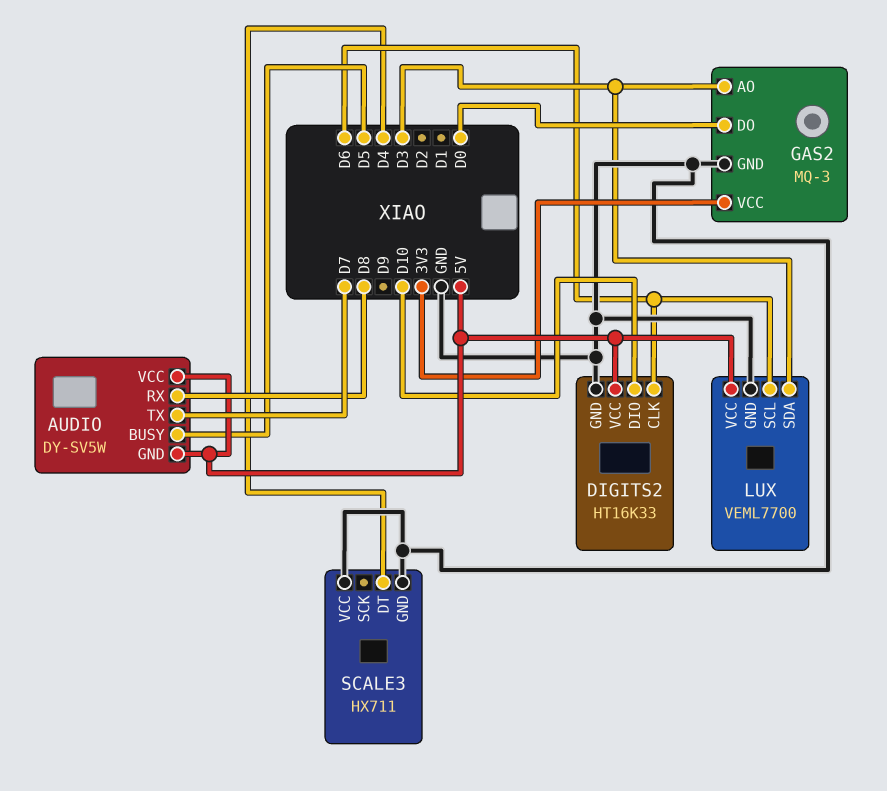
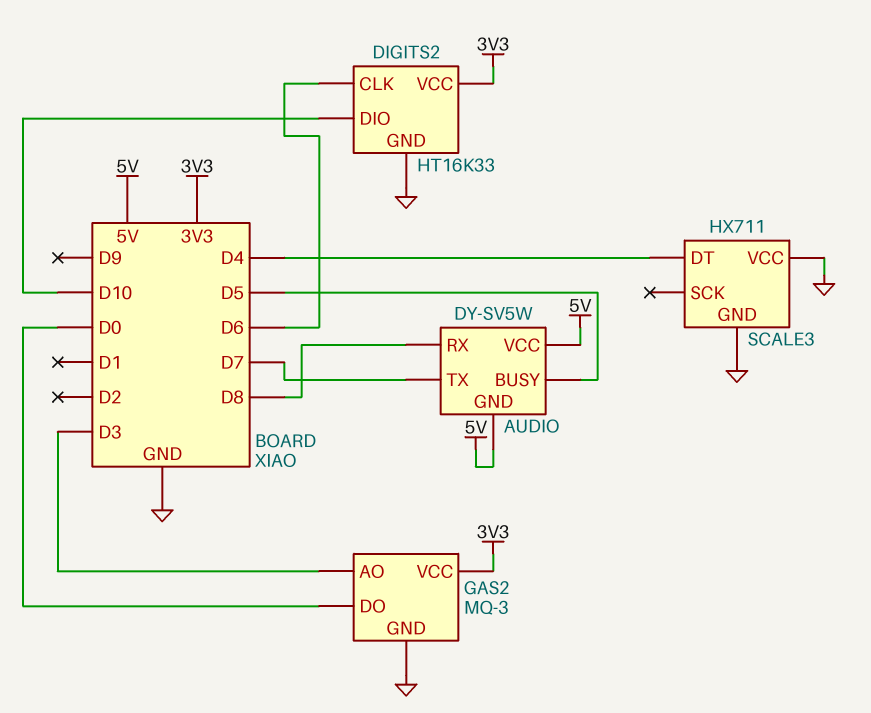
DIGITS2 pin VCC: 5V -> 3V3
LUX: VEML7700 -> none
LUX pin GND: GND -> none
LUX pin SCL: D6 -> none
LUX pin SDA: D3 -> none
LUX pin VCC: 5V -> none

